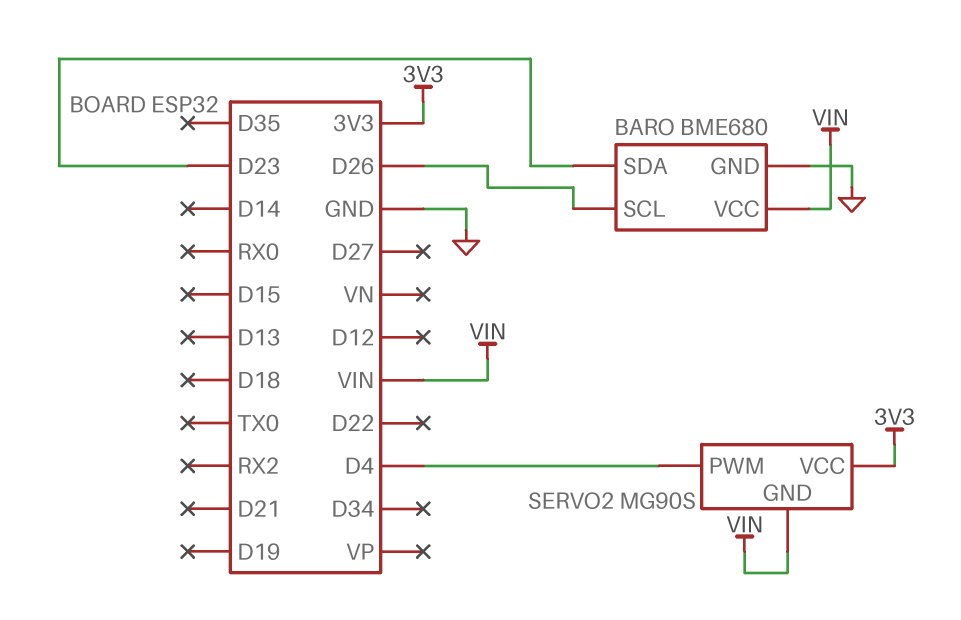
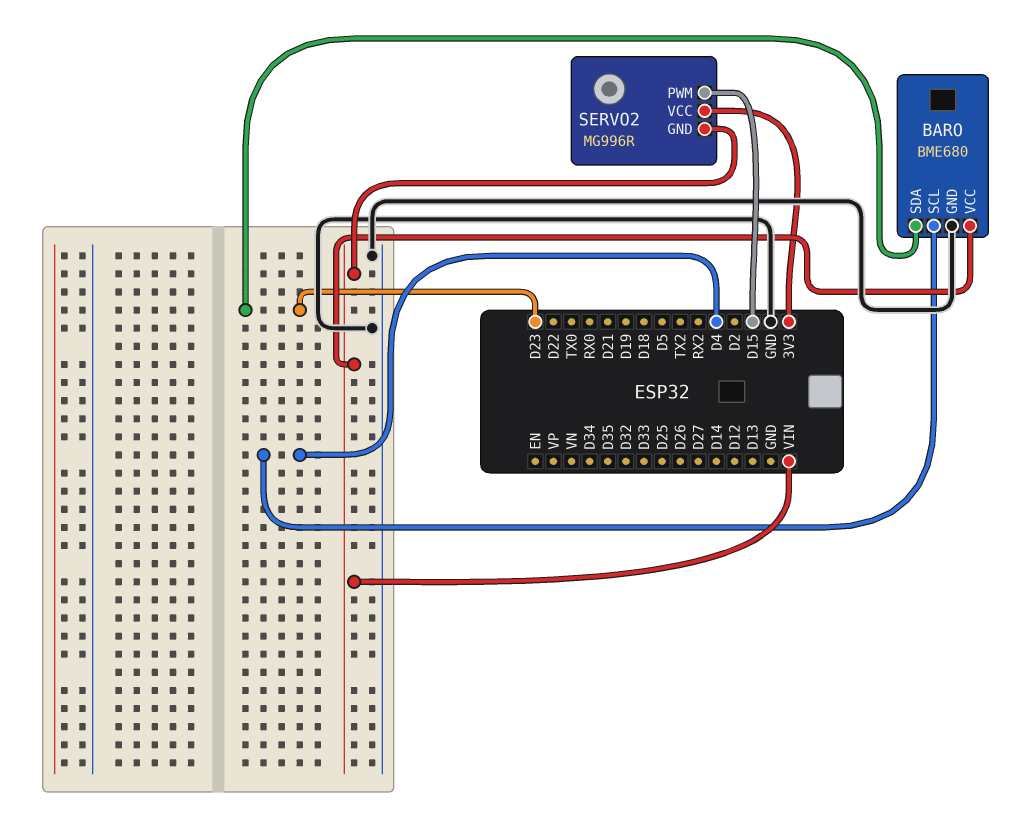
BARO pin SCL: D26 -> D4
SERVO2: MG90S -> MG996R
SERVO2 pin PWM: D4 -> D15

